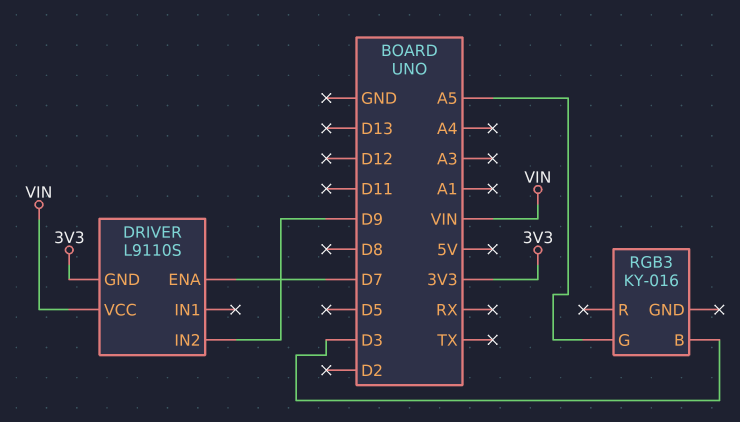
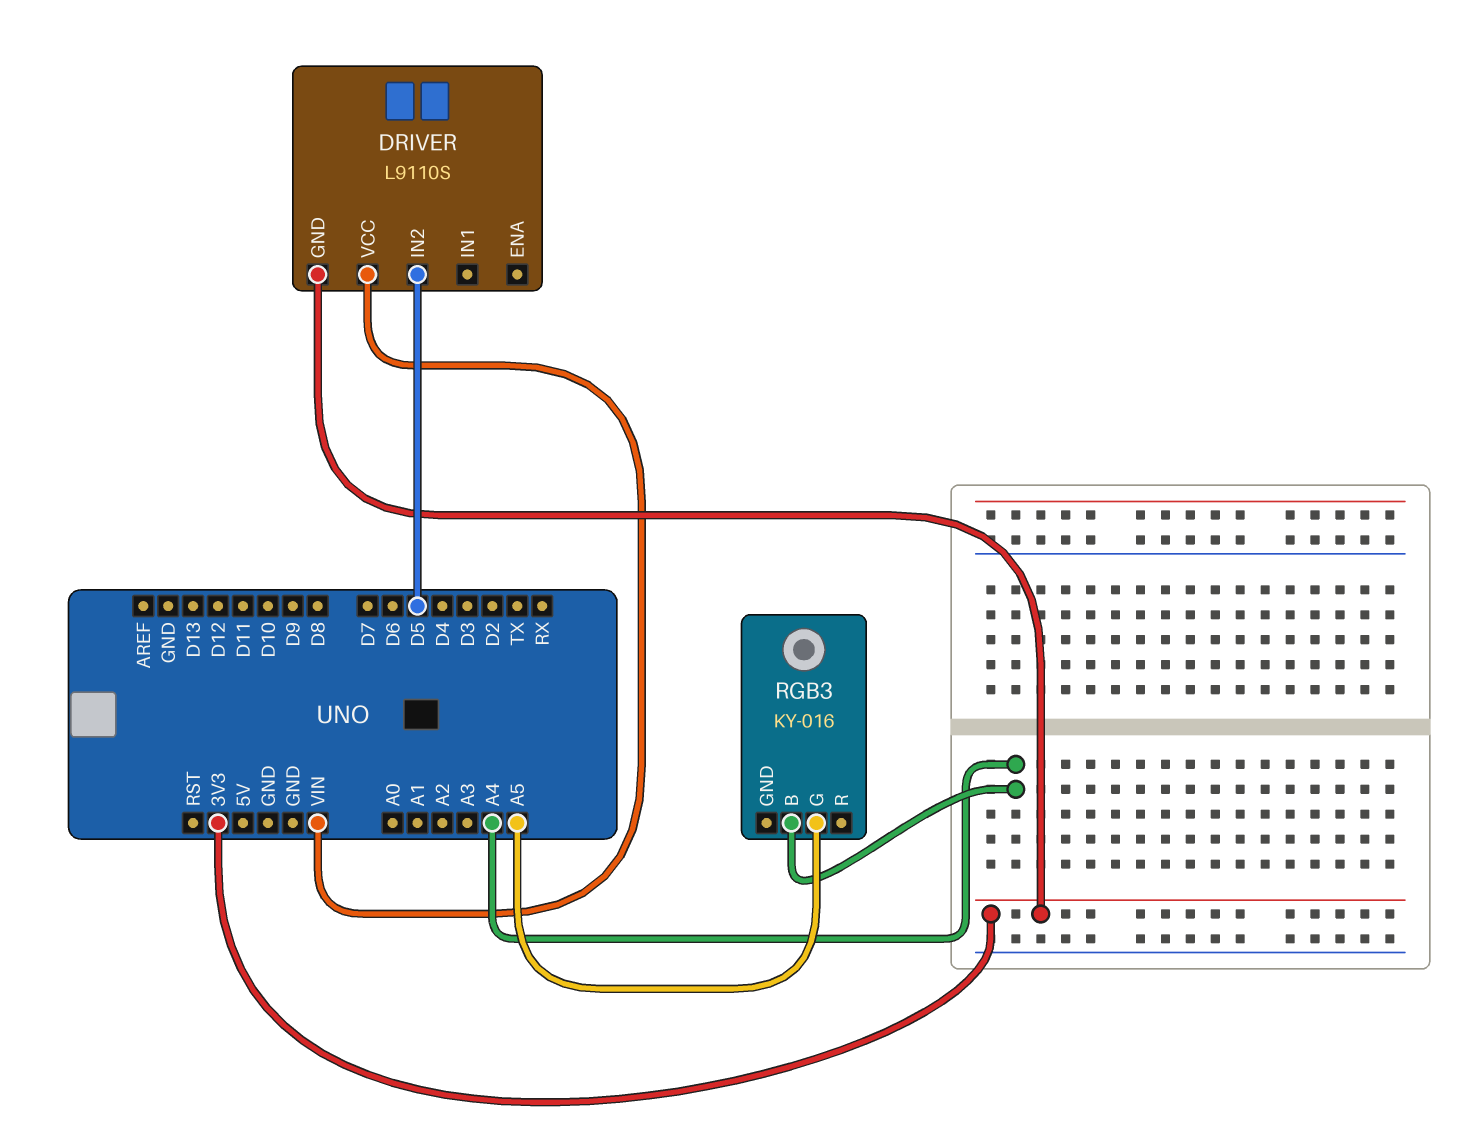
DRIVER pin ENA: D7 -> none
DRIVER pin IN2: D9 -> D5
RGB3 pin B: D3 -> A4

